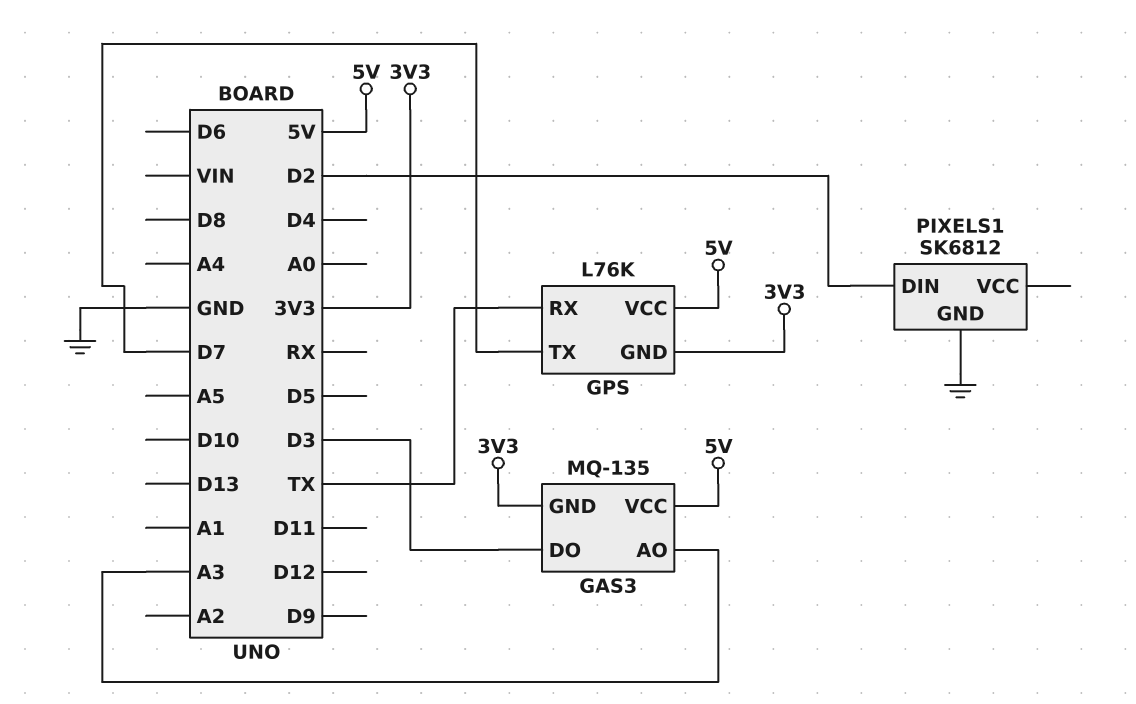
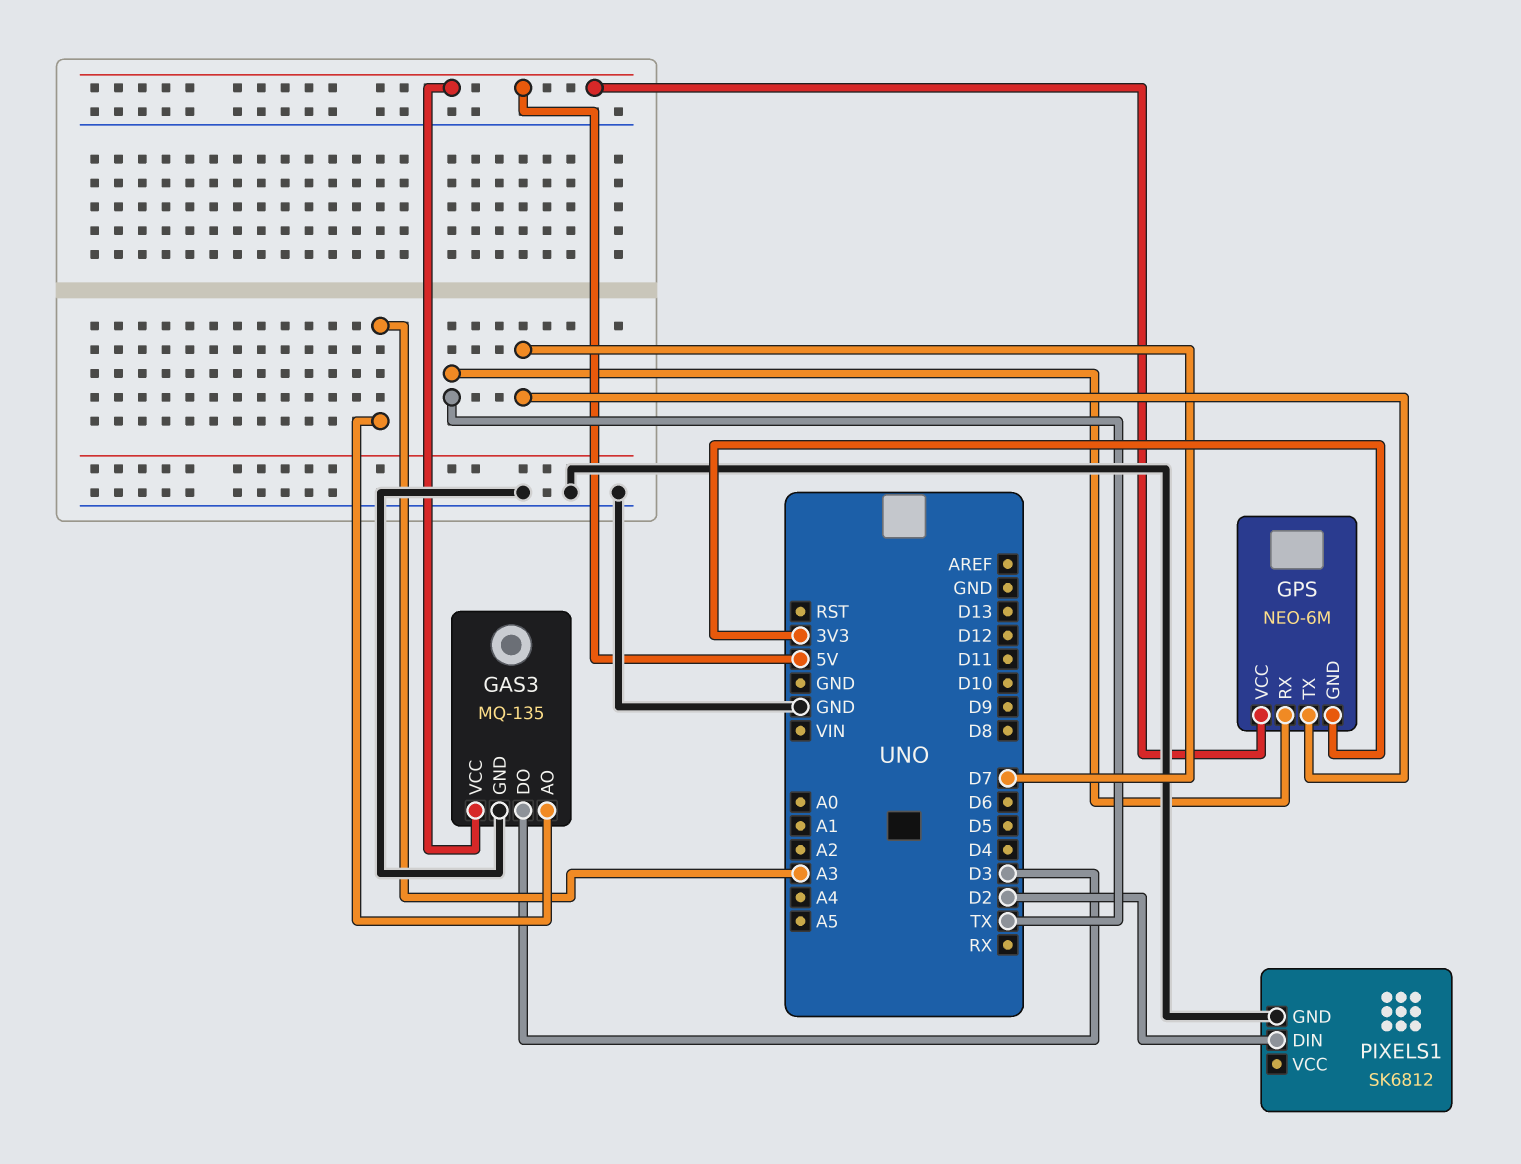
GAS3 pin GND: 3V3 -> GND
GPS: L76K -> NEO-6M

